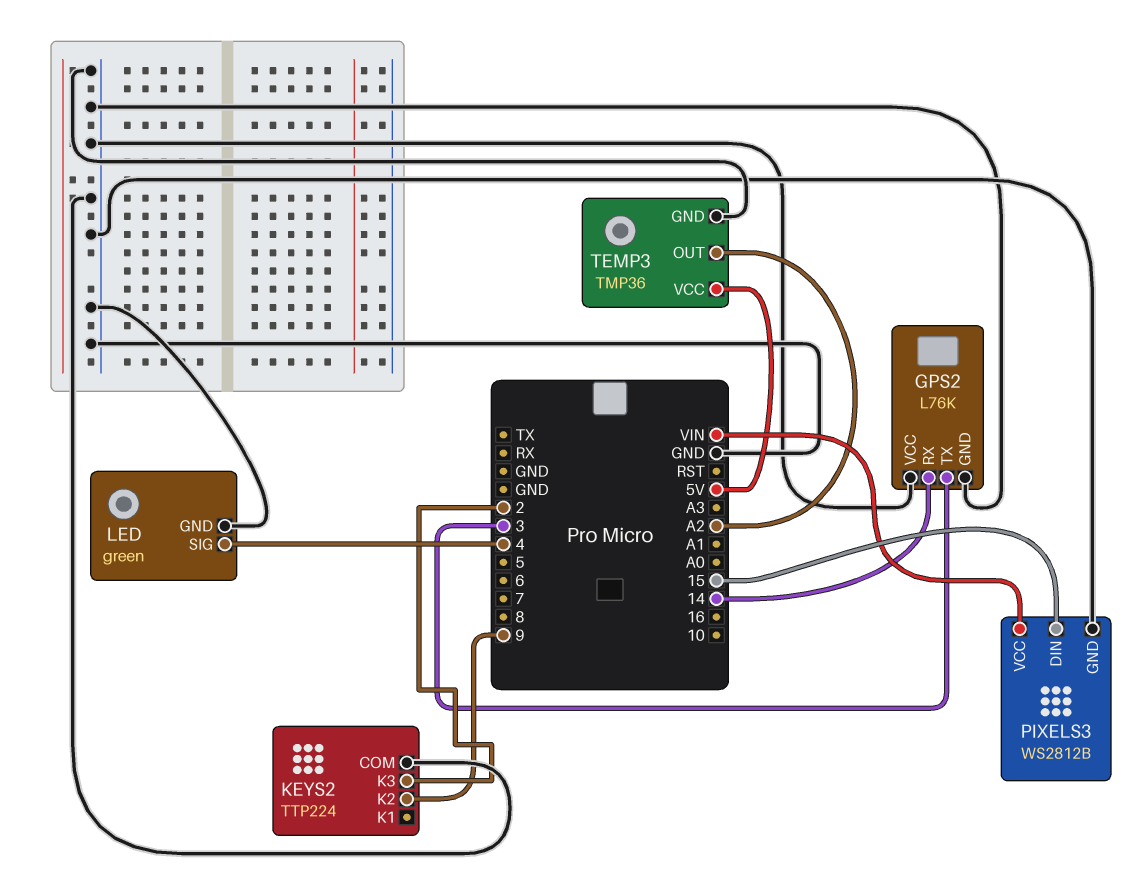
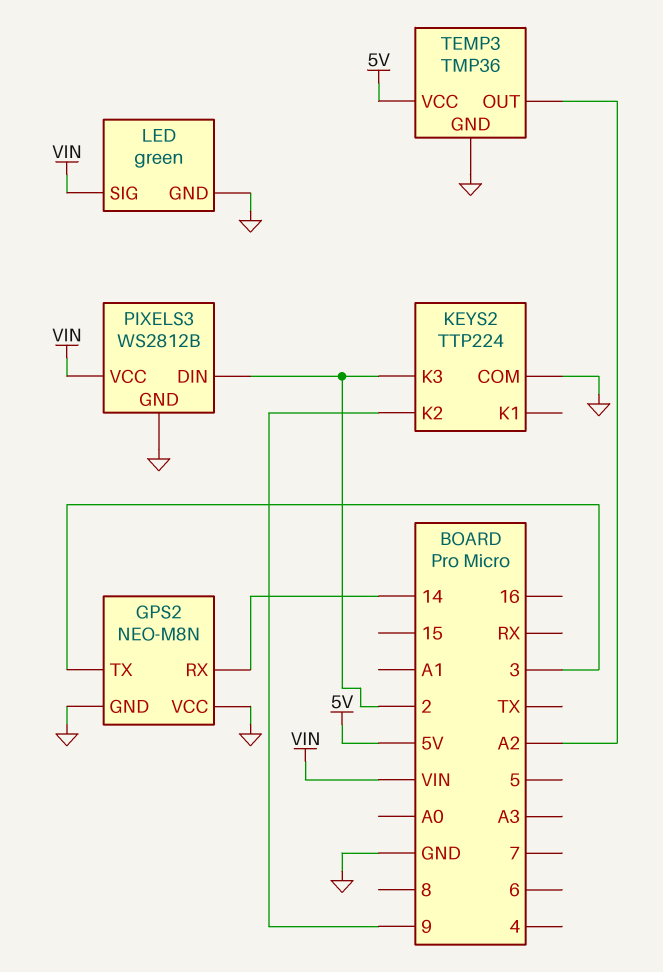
GPS2: L76K -> NEO-M8N
LED pin SIG: 4 -> VIN
PIXELS3 pin DIN: 15 -> 2

